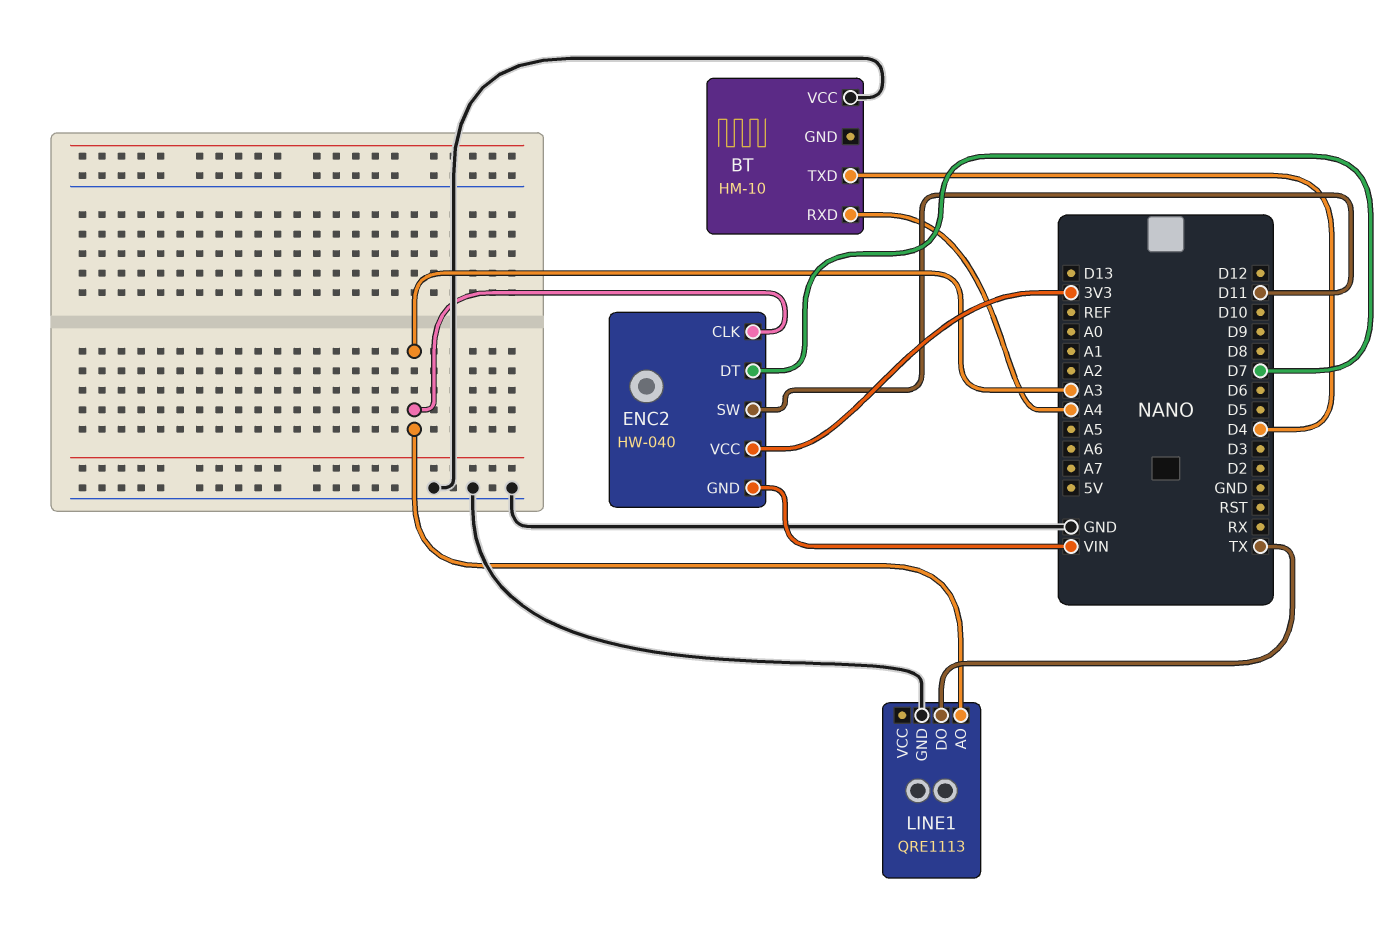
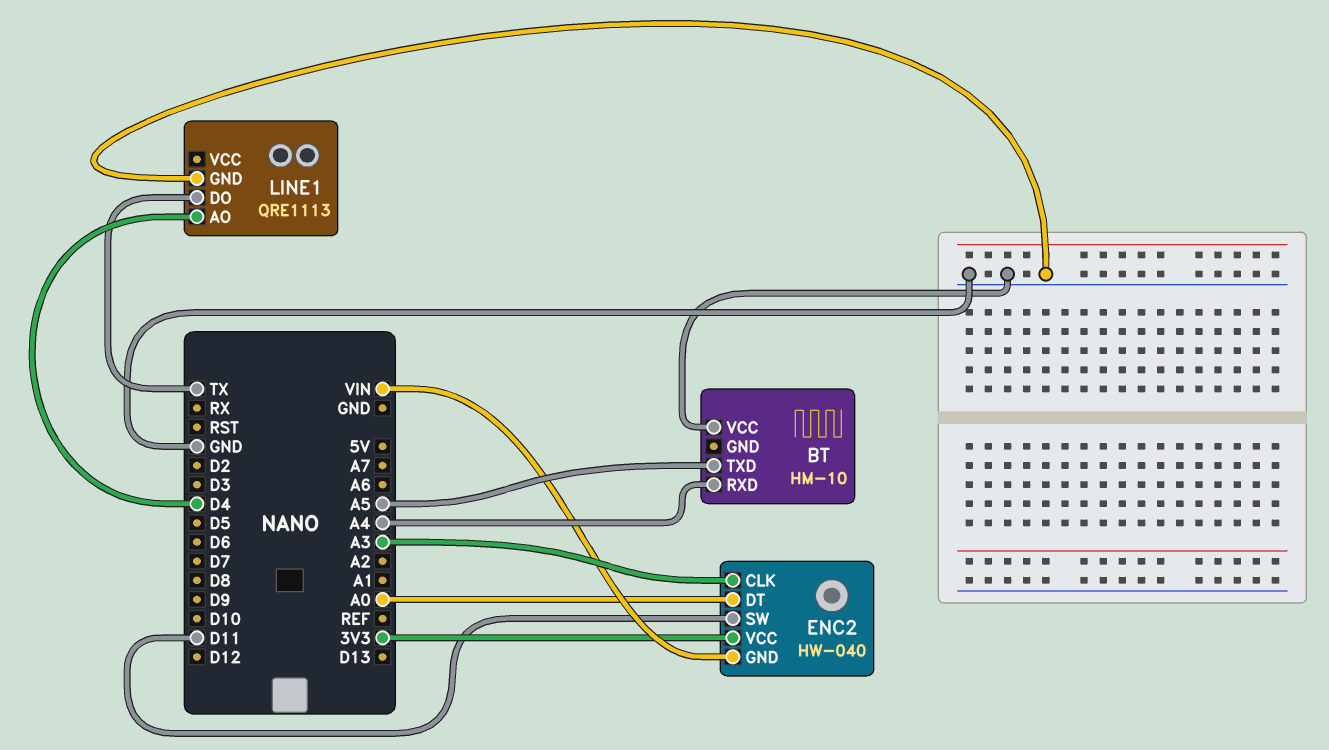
BT pin TXD: D4 -> A5
ENC2 pin DT: D7 -> A0
LINE1 pin AO: A3 -> D4

